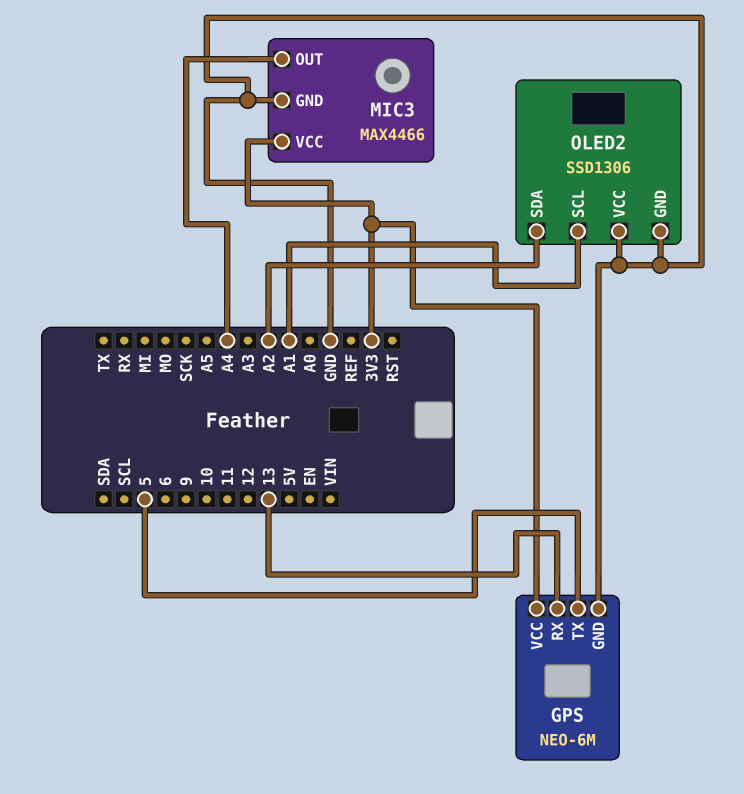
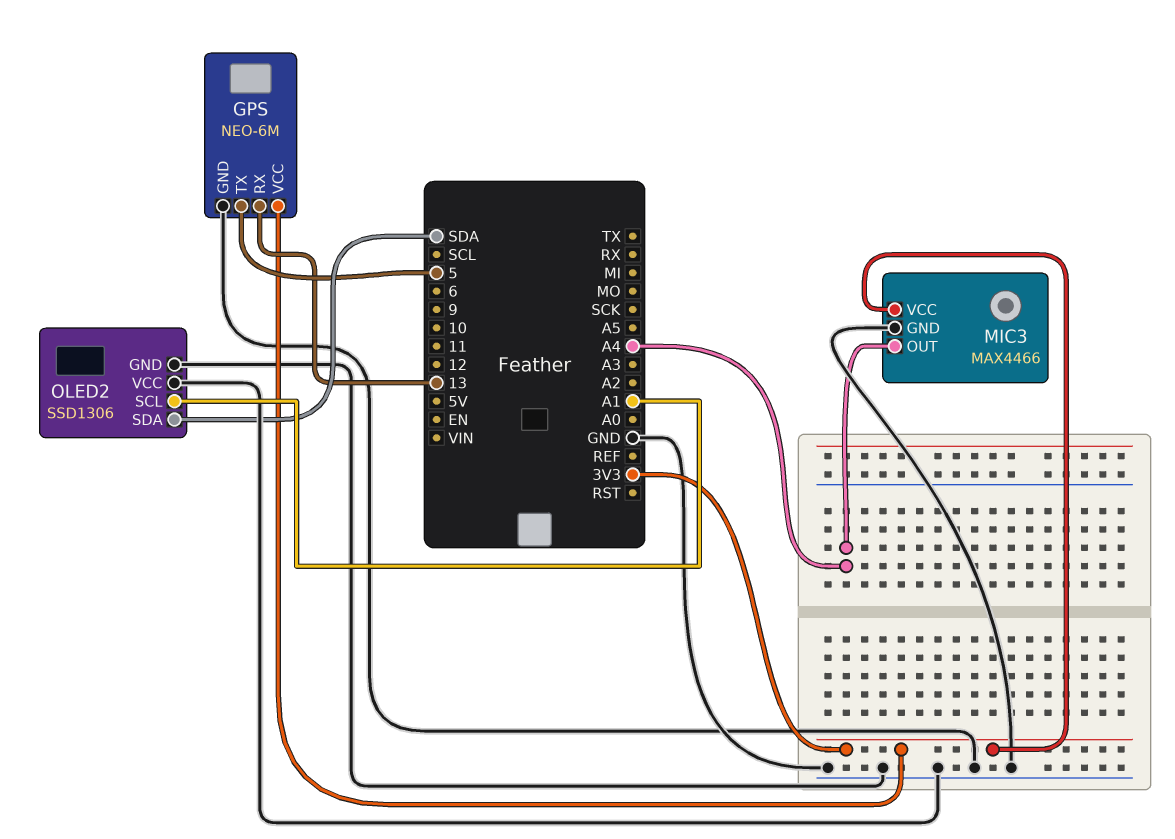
OLED2 pin SDA: A2 -> SDA

